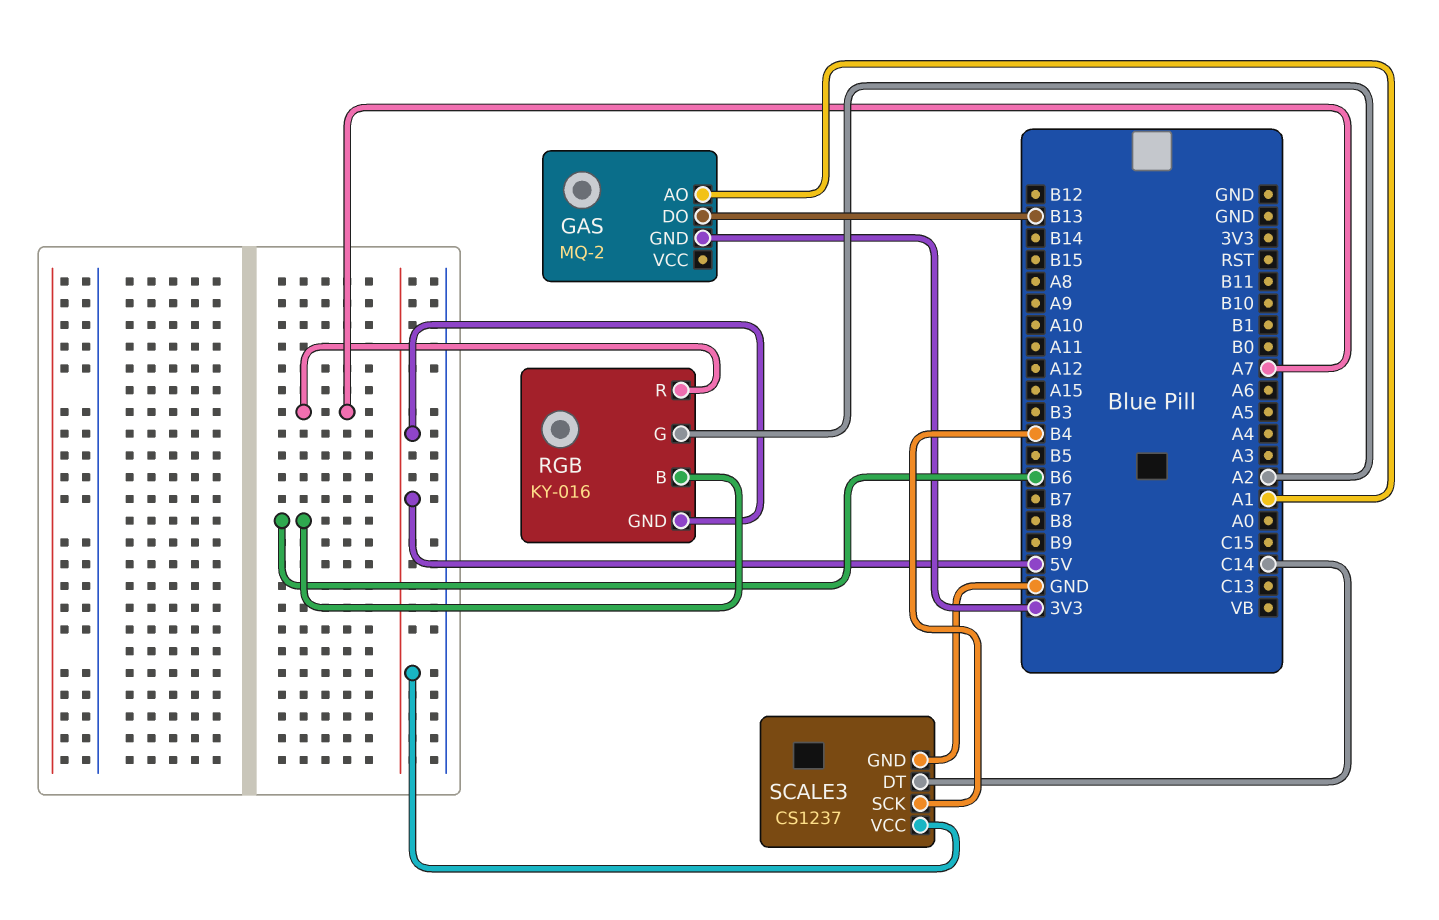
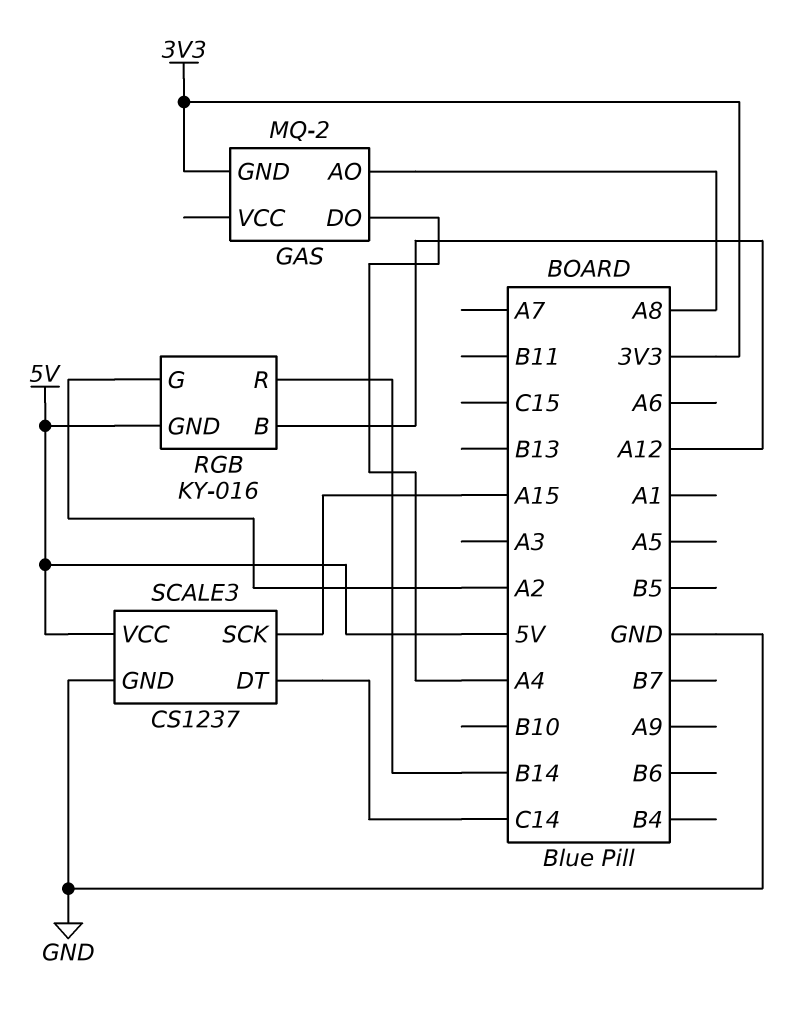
GAS pin AO: A1 -> A8
GAS pin DO: B13 -> A4
RGB pin B: B6 -> A12
RGB pin R: A7 -> B14
SCALE3 pin SCK: B4 -> A15

